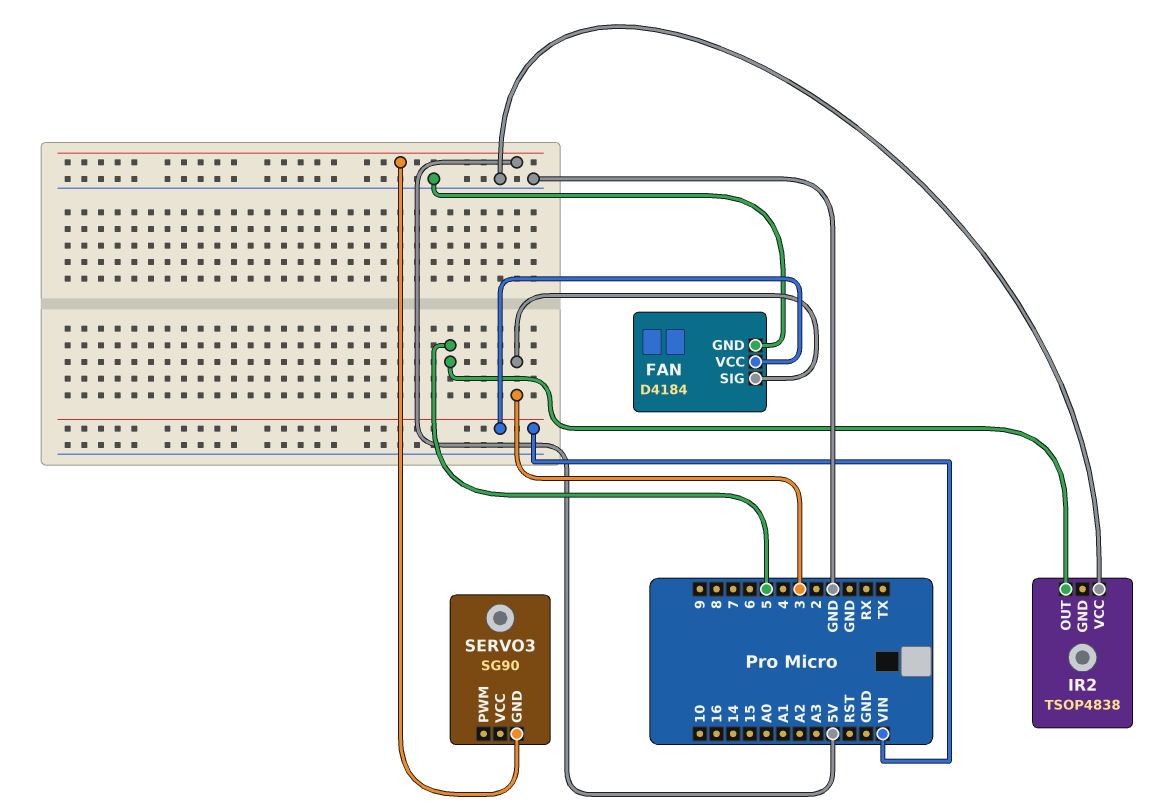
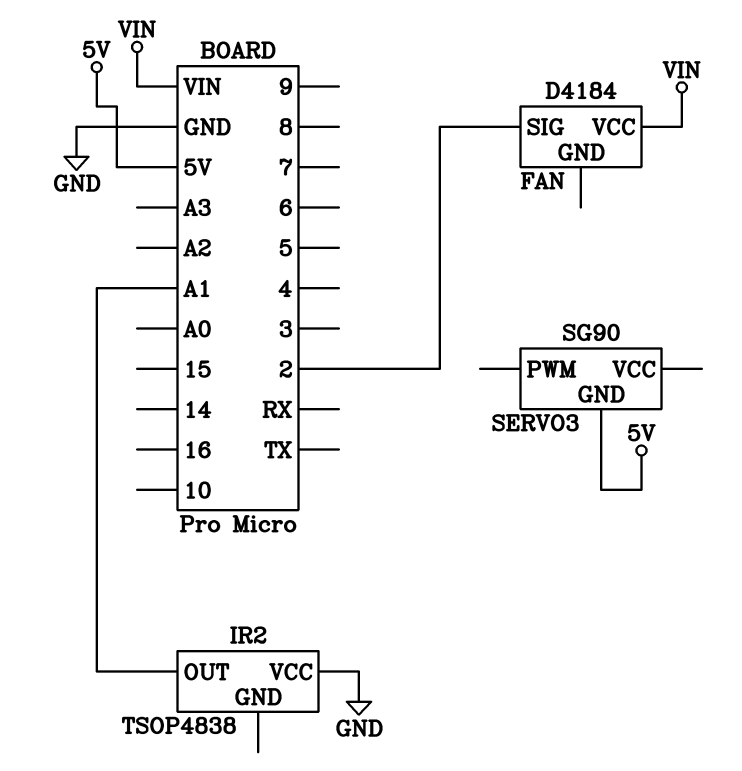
FAN pin GND: GND -> none
FAN pin SIG: 3 -> 2
IR2 pin OUT: 5 -> A1

